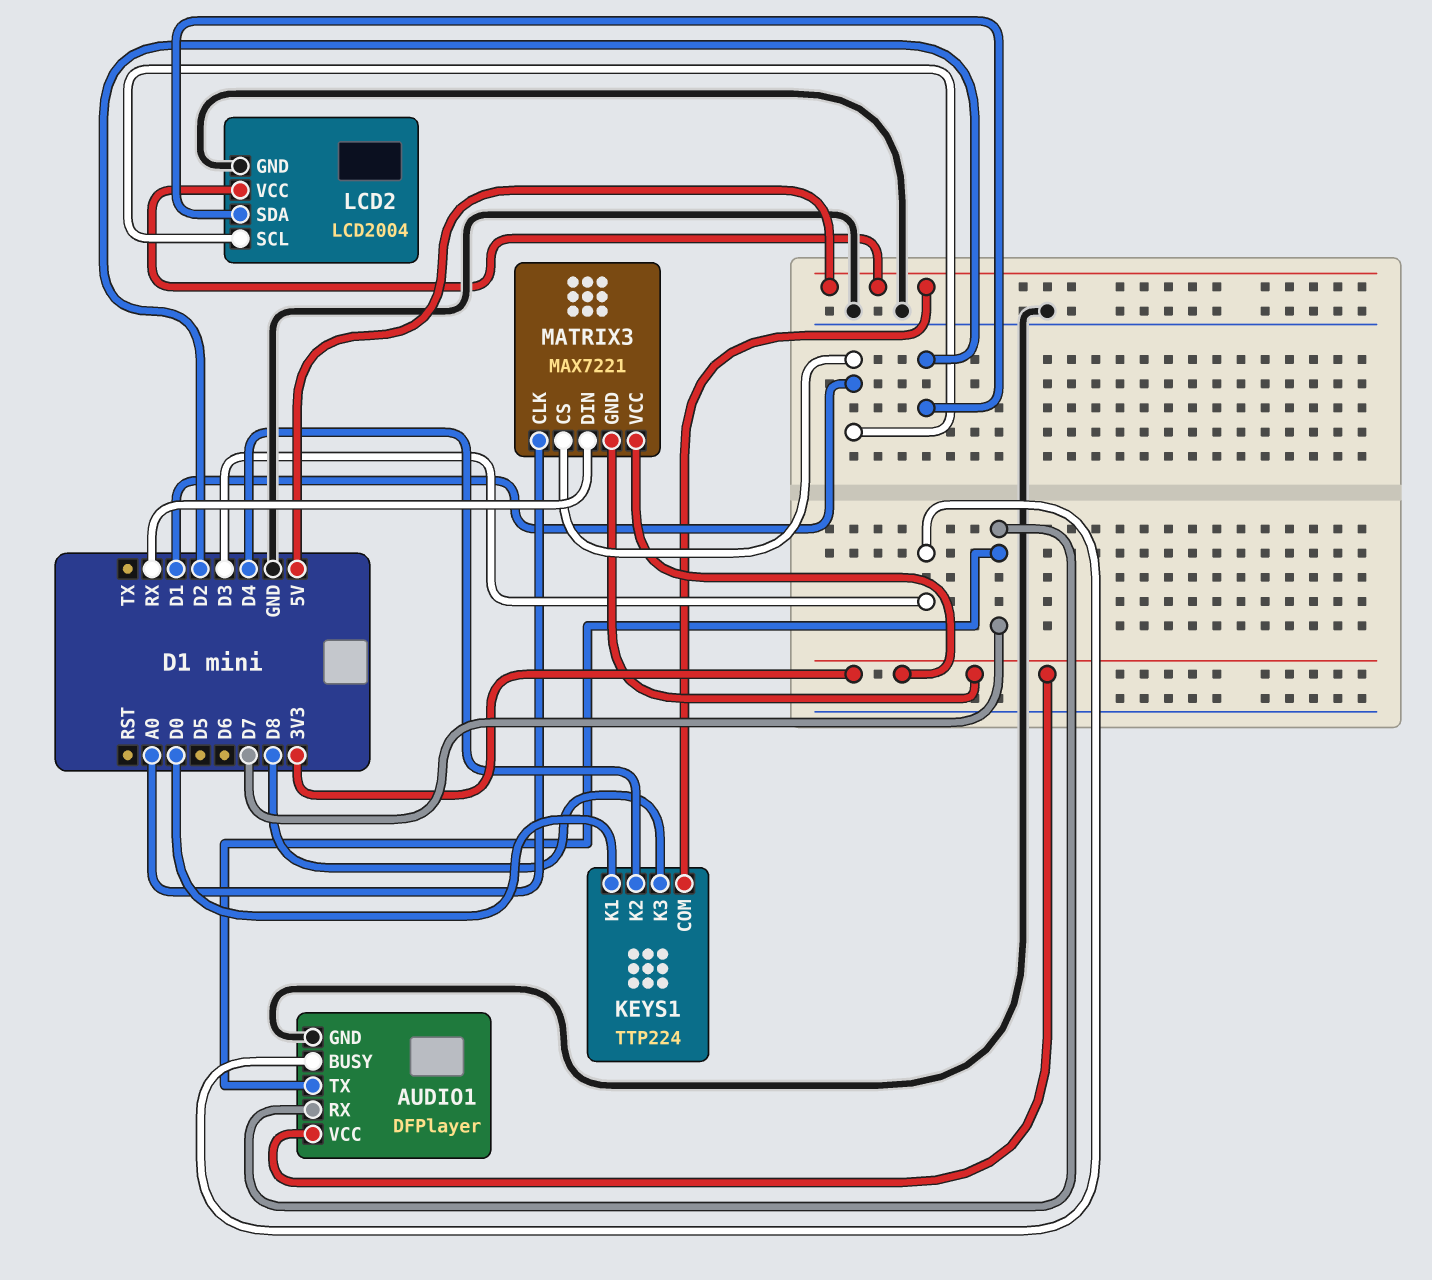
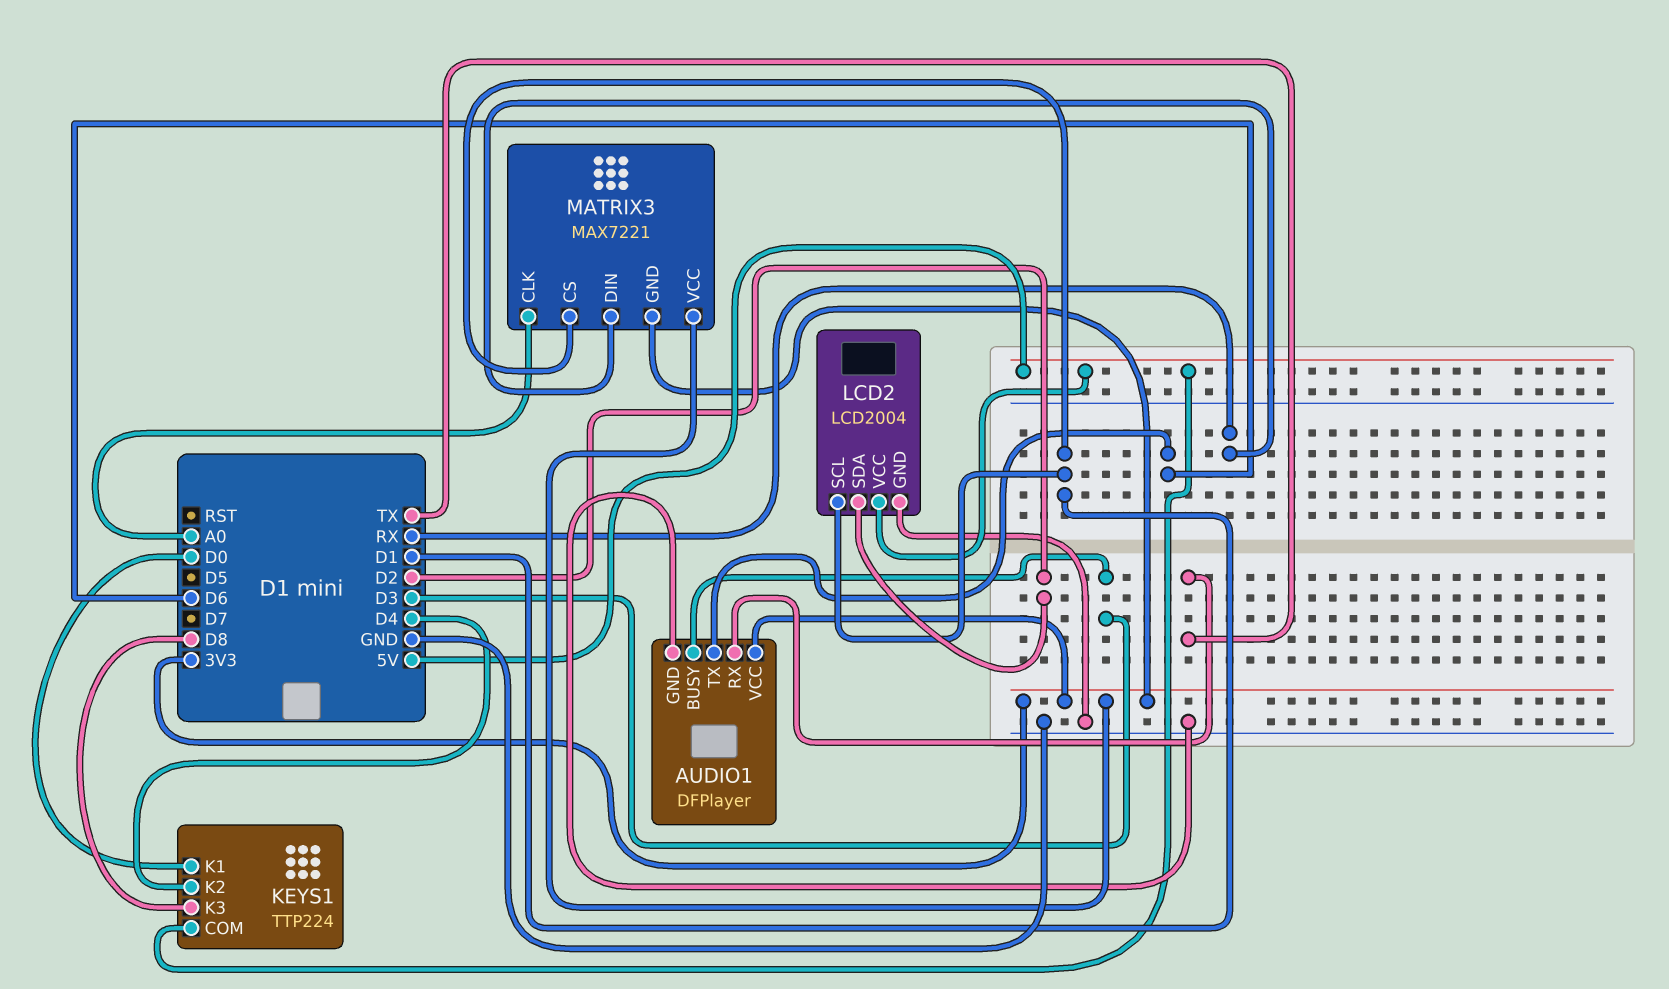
AUDIO1 pin RX: D7 -> TX
AUDIO1 pin TX: D7 -> D6

